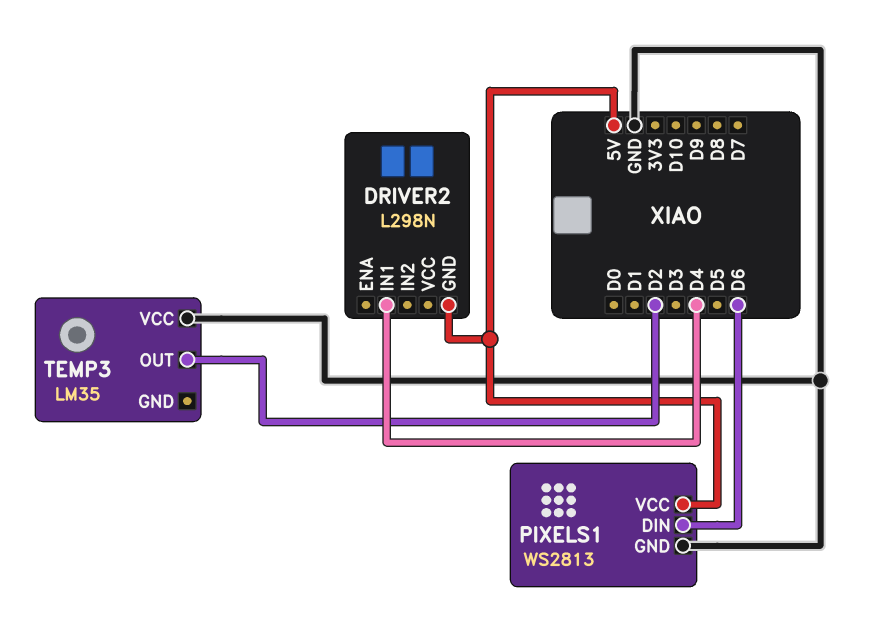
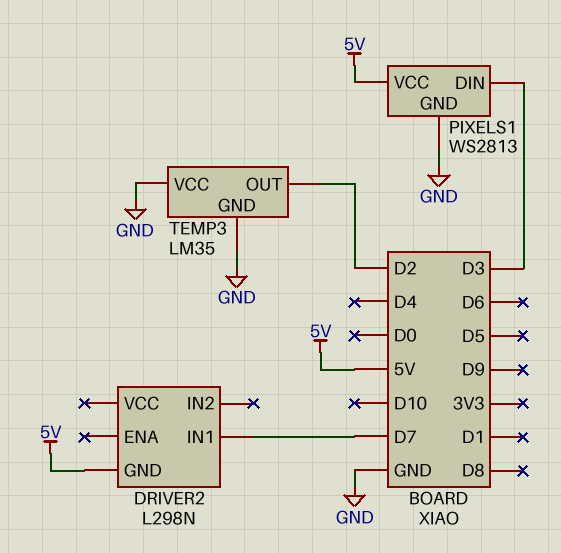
DRIVER2 pin IN1: D4 -> D7
PIXELS1 pin DIN: D6 -> D3
TEMP3 pin GND: none -> GND

